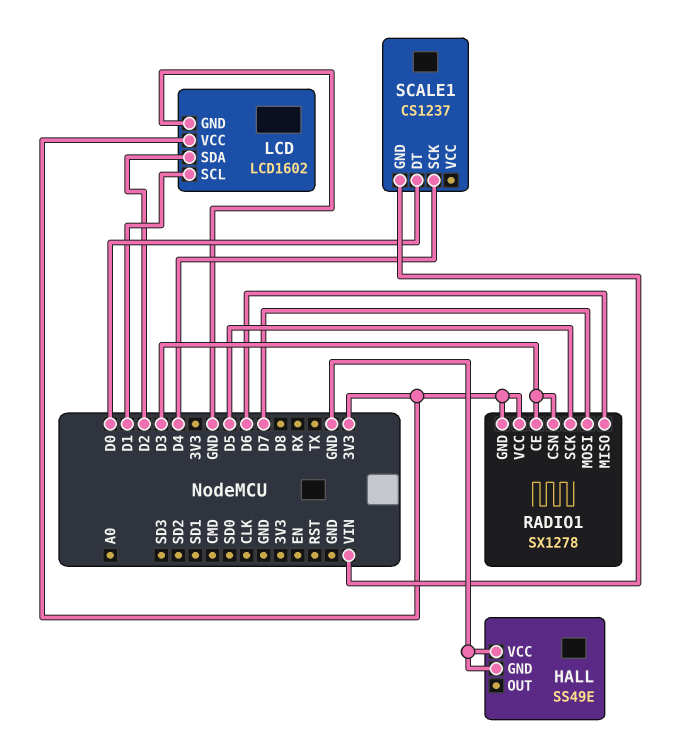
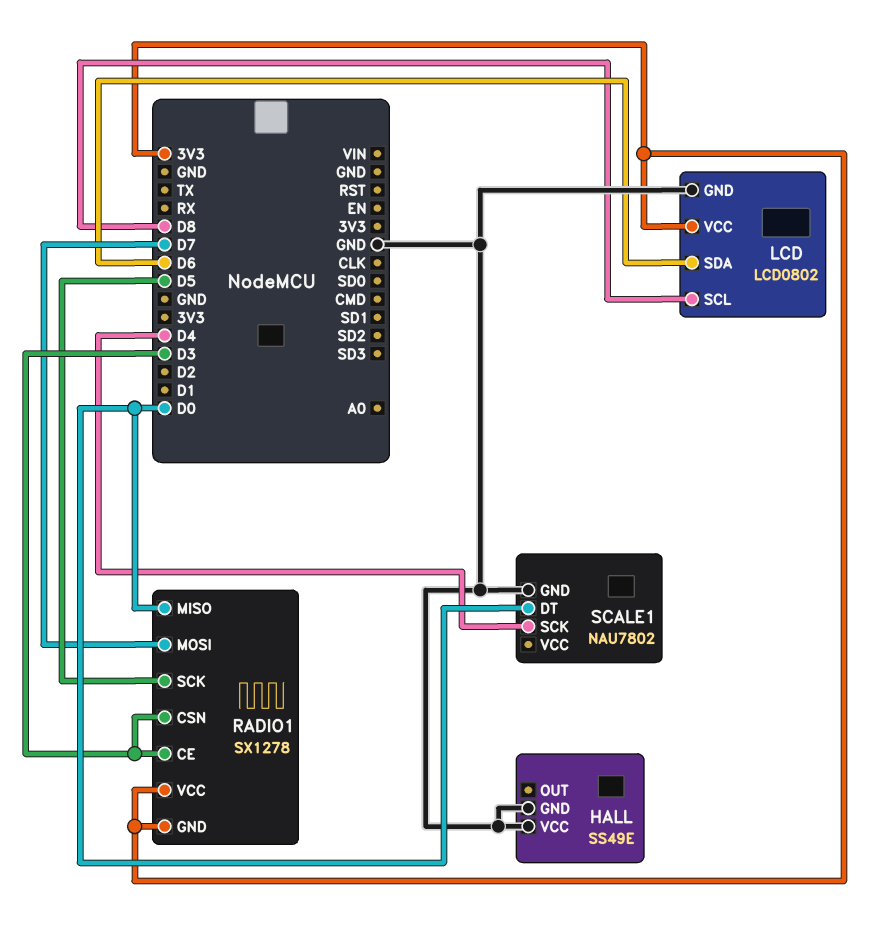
LCD: LCD1602 -> LCD0802
LCD pin SCL: D1 -> D8
LCD pin SDA: D2 -> D6
RADIO1 pin MISO: D6 -> D0
SCALE1: CS1237 -> NAU7802
SCALE1 pin GND: VIN -> GND

